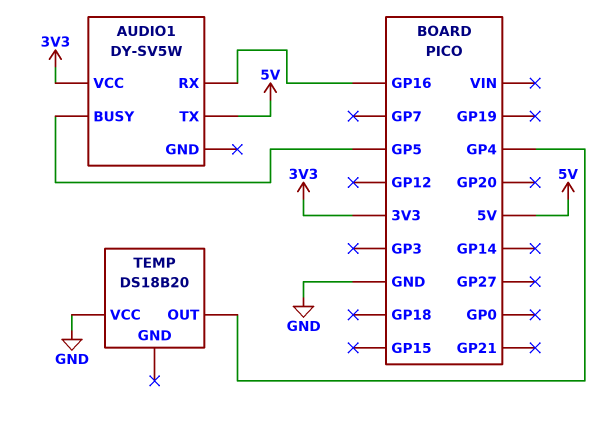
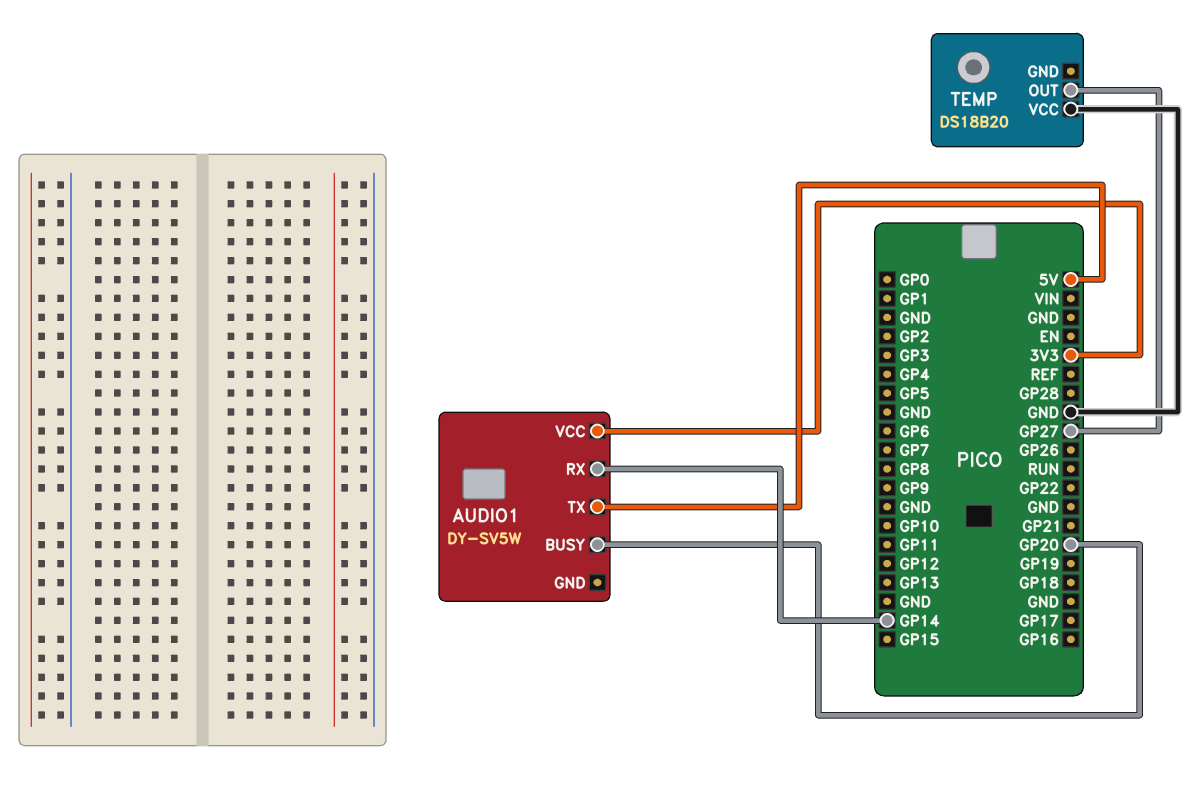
AUDIO1 pin BUSY: GP5 -> GP20
AUDIO1 pin RX: GP16 -> GP14
TEMP pin OUT: GP4 -> GP27

